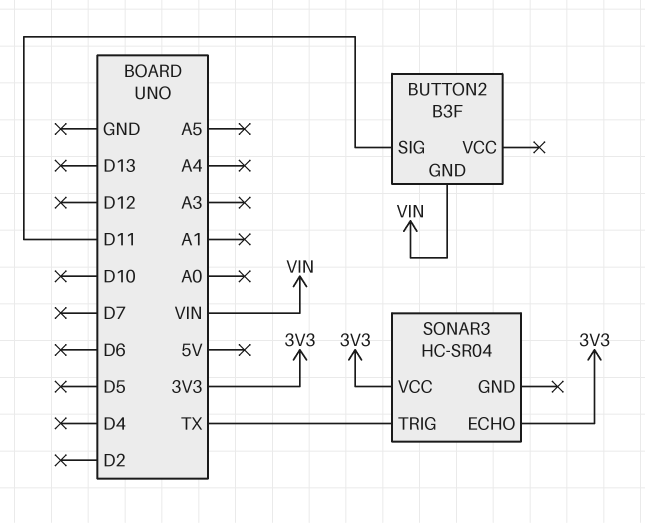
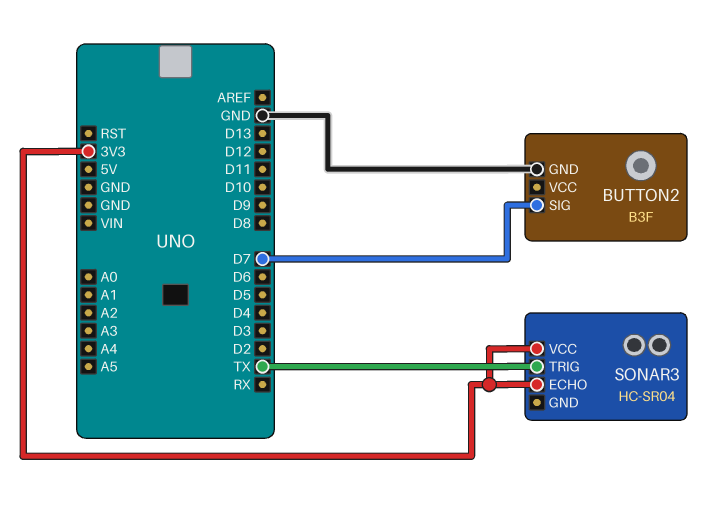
BUTTON2 pin GND: VIN -> GND
BUTTON2 pin SIG: D11 -> D7

